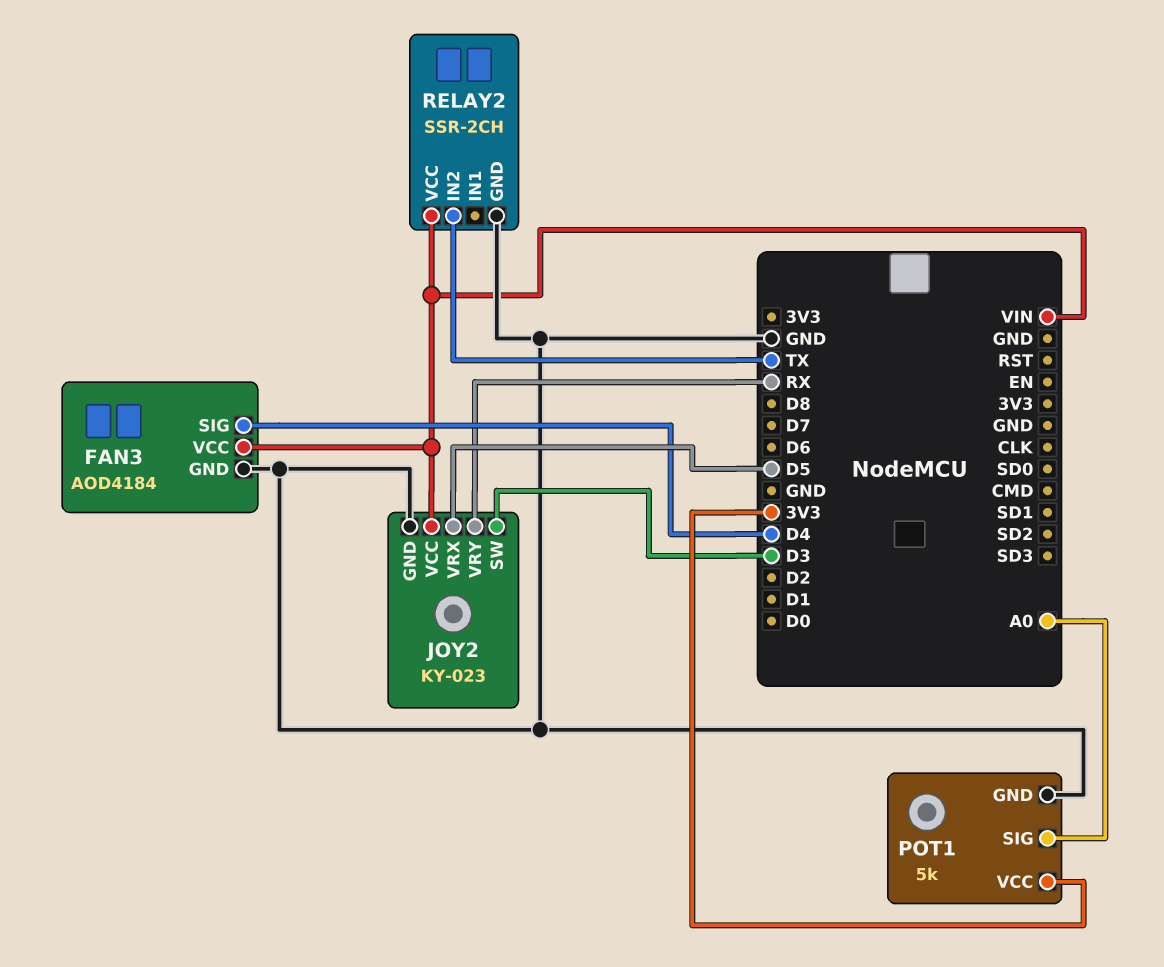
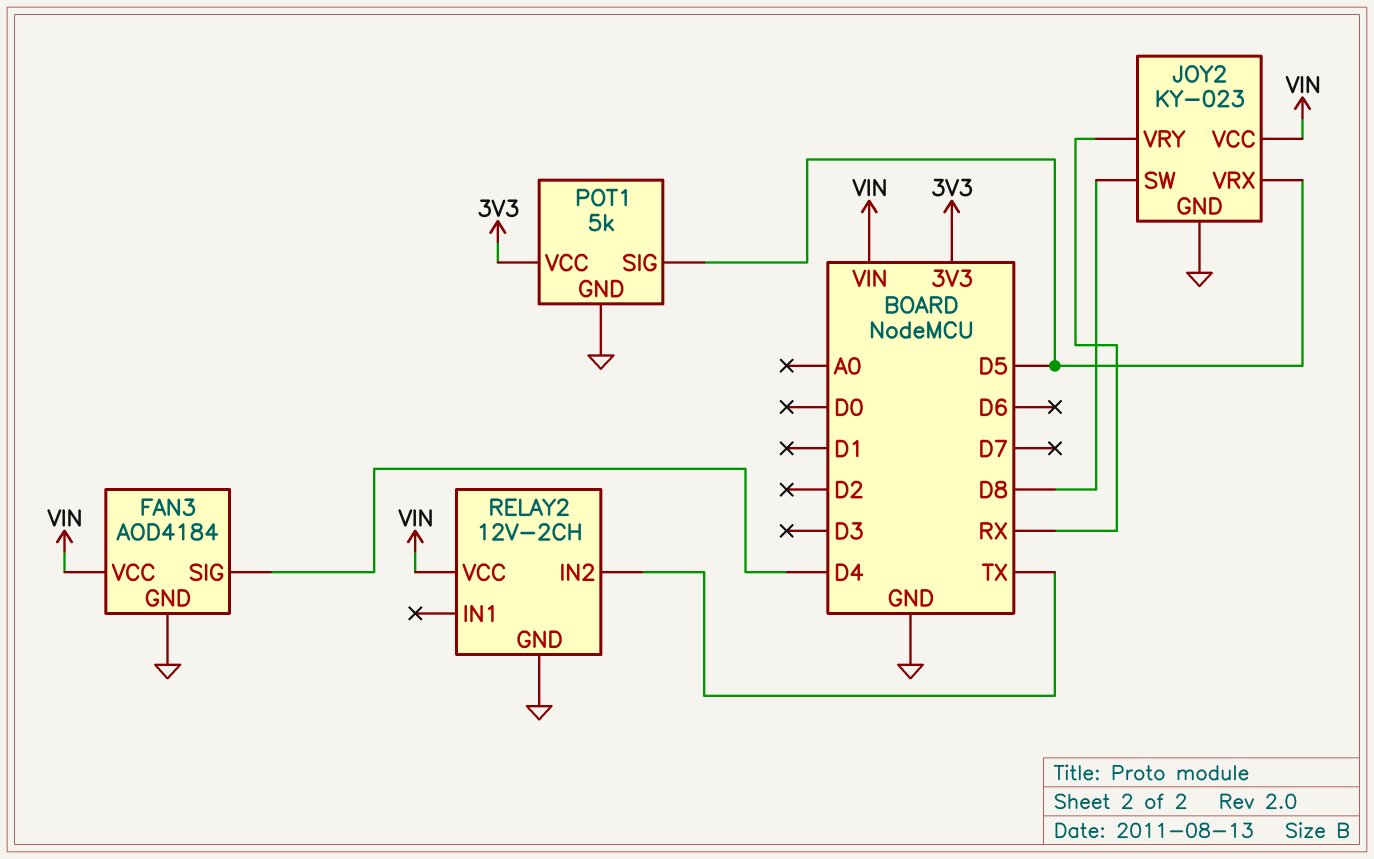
JOY2 pin SW: D3 -> D8
POT1 pin SIG: A0 -> D5
RELAY2: SSR-2CH -> 12V-2CH

